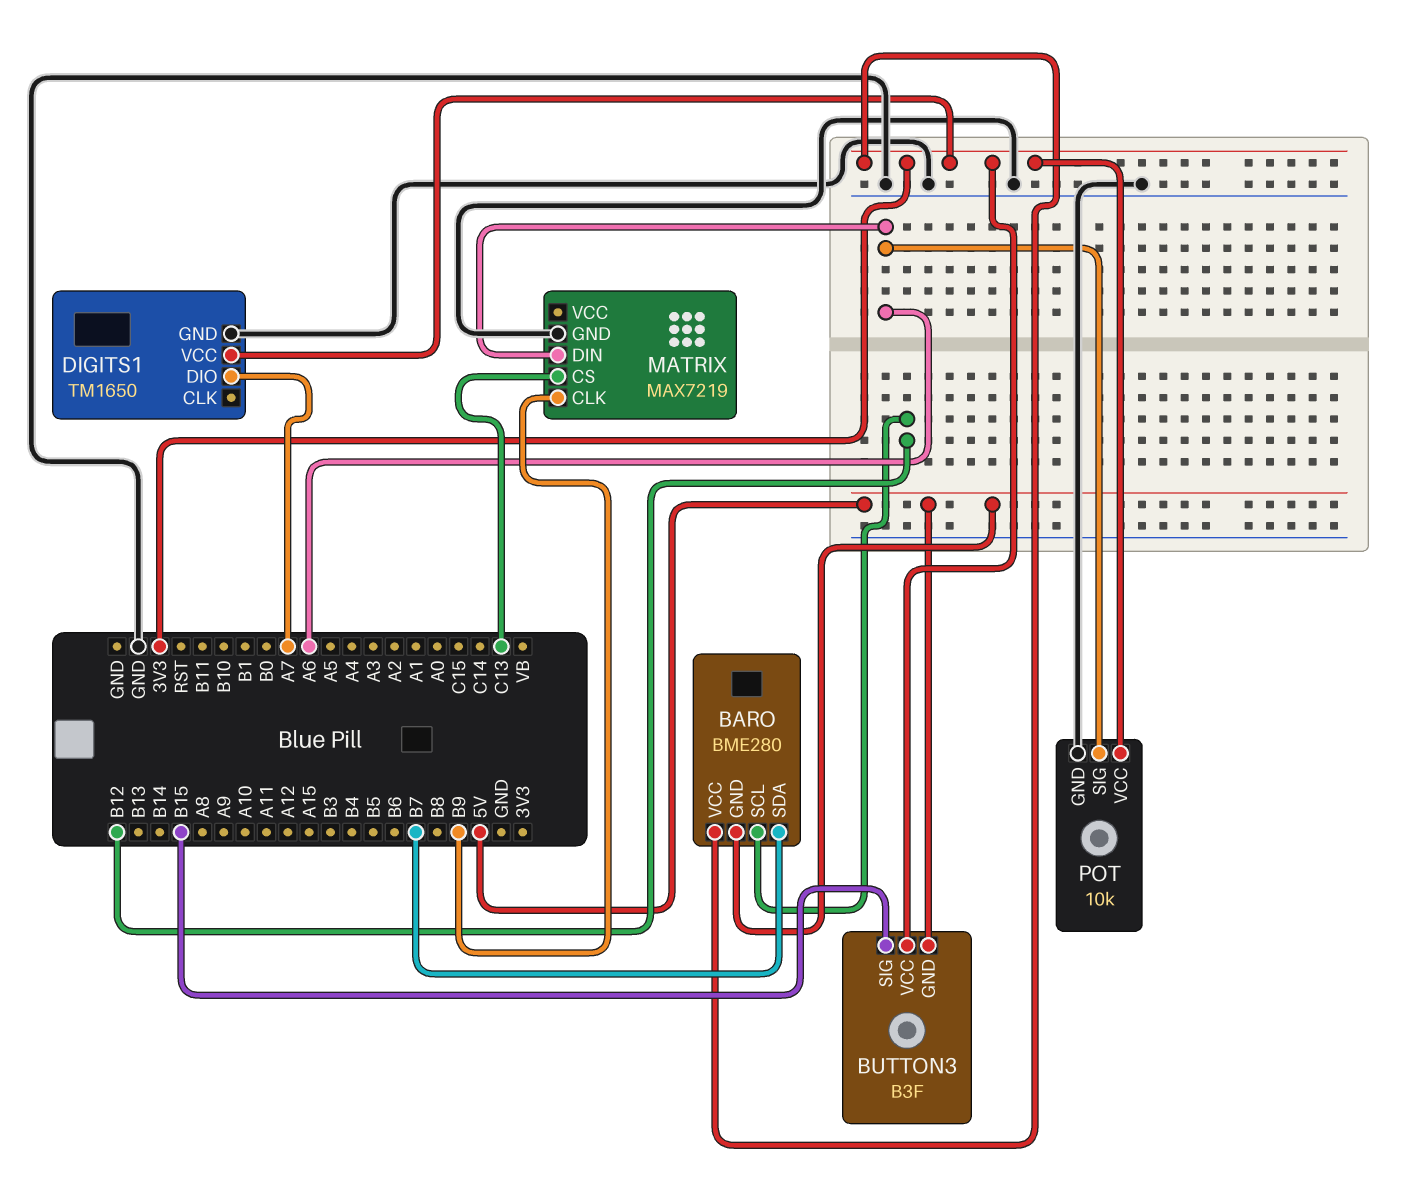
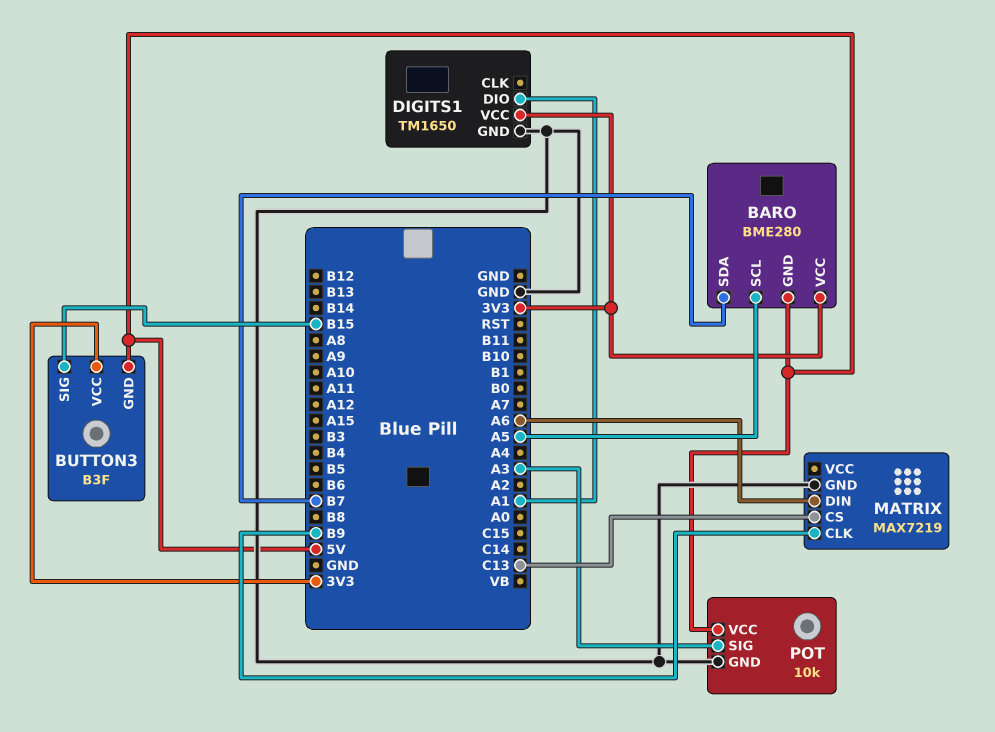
BARO pin SCL: B12 -> A5
DIGITS1 pin DIO: A7 -> A1
POT pin SIG: A6 -> A3
POT pin VCC: 3V3 -> 5V

